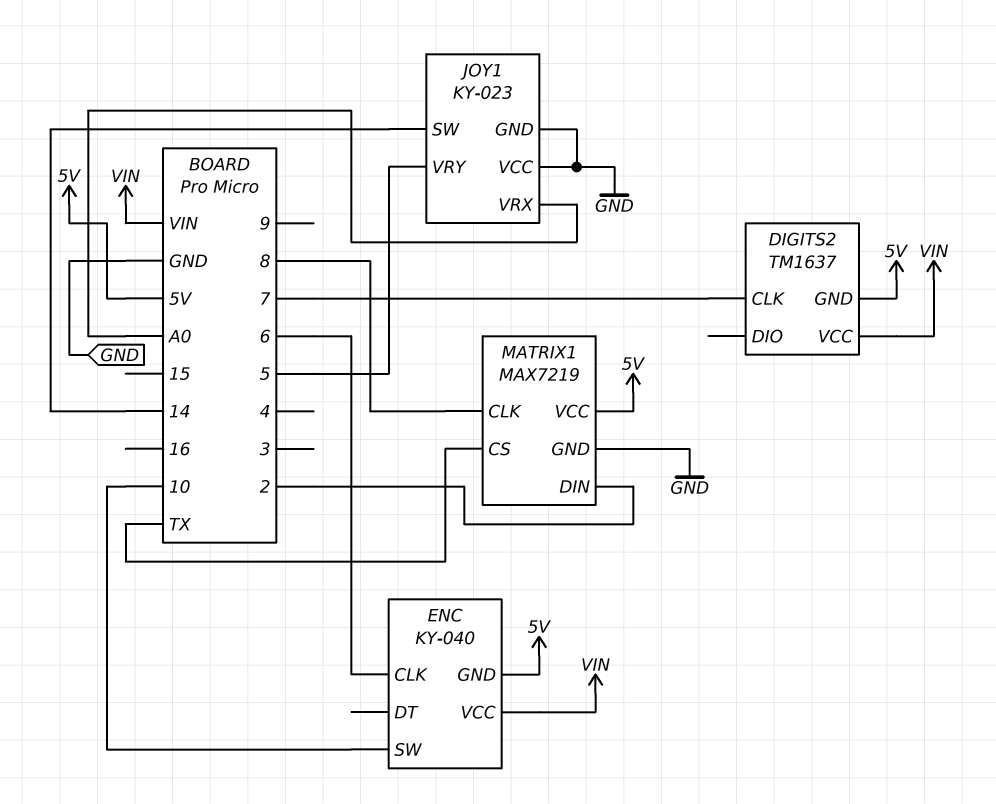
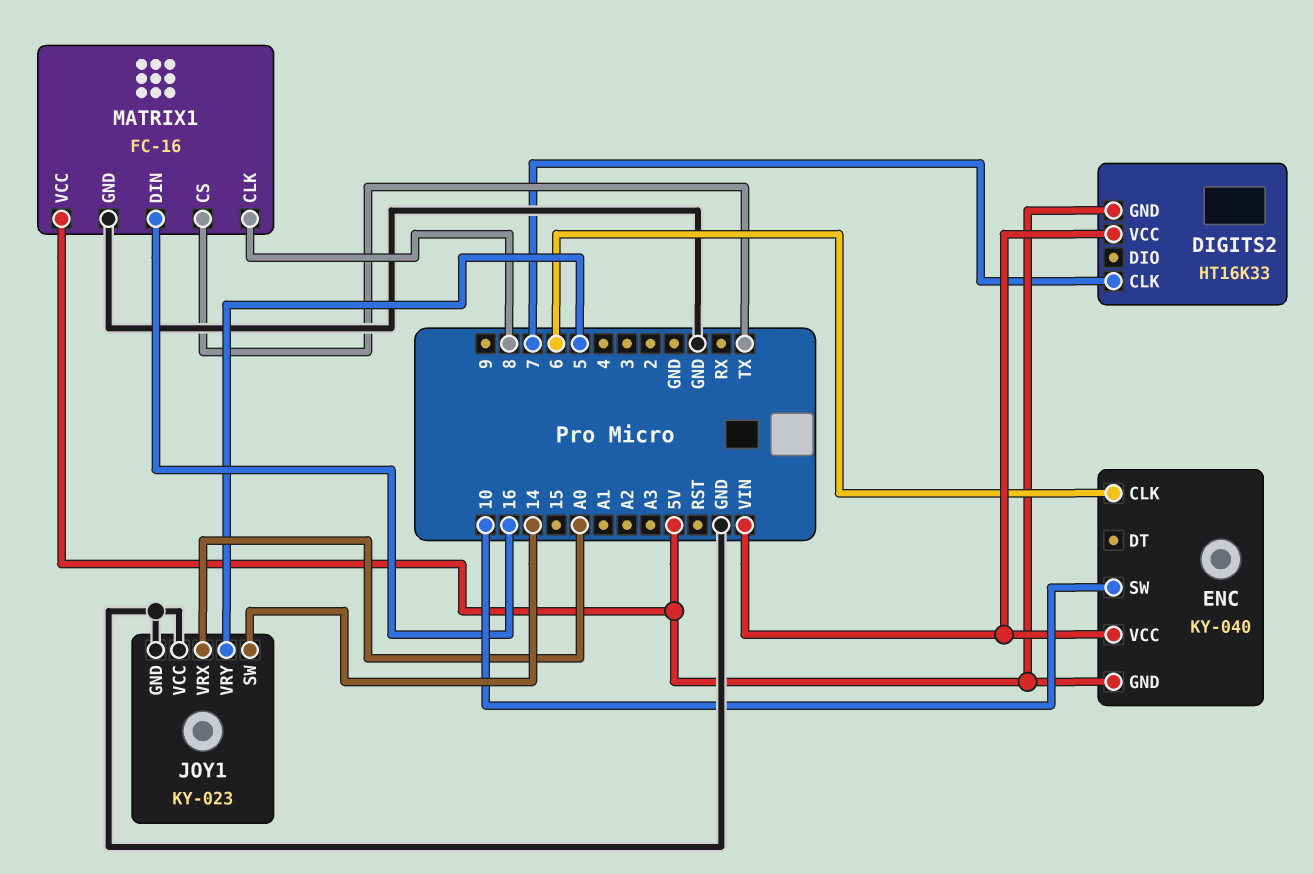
DIGITS2: TM1637 -> HT16K33
MATRIX1: MAX7219 -> FC-16
MATRIX1 pin DIN: 2 -> 16

